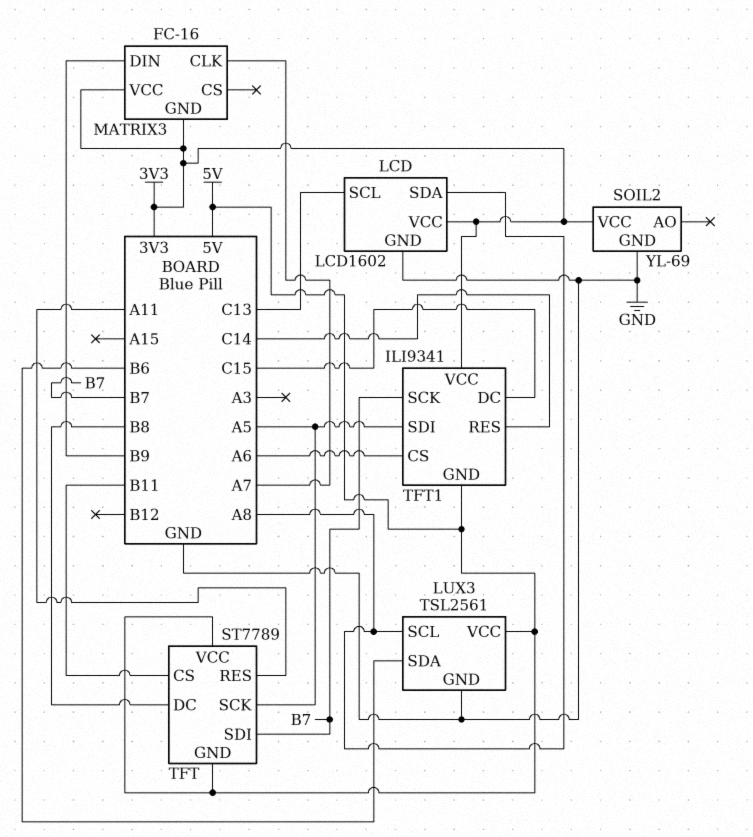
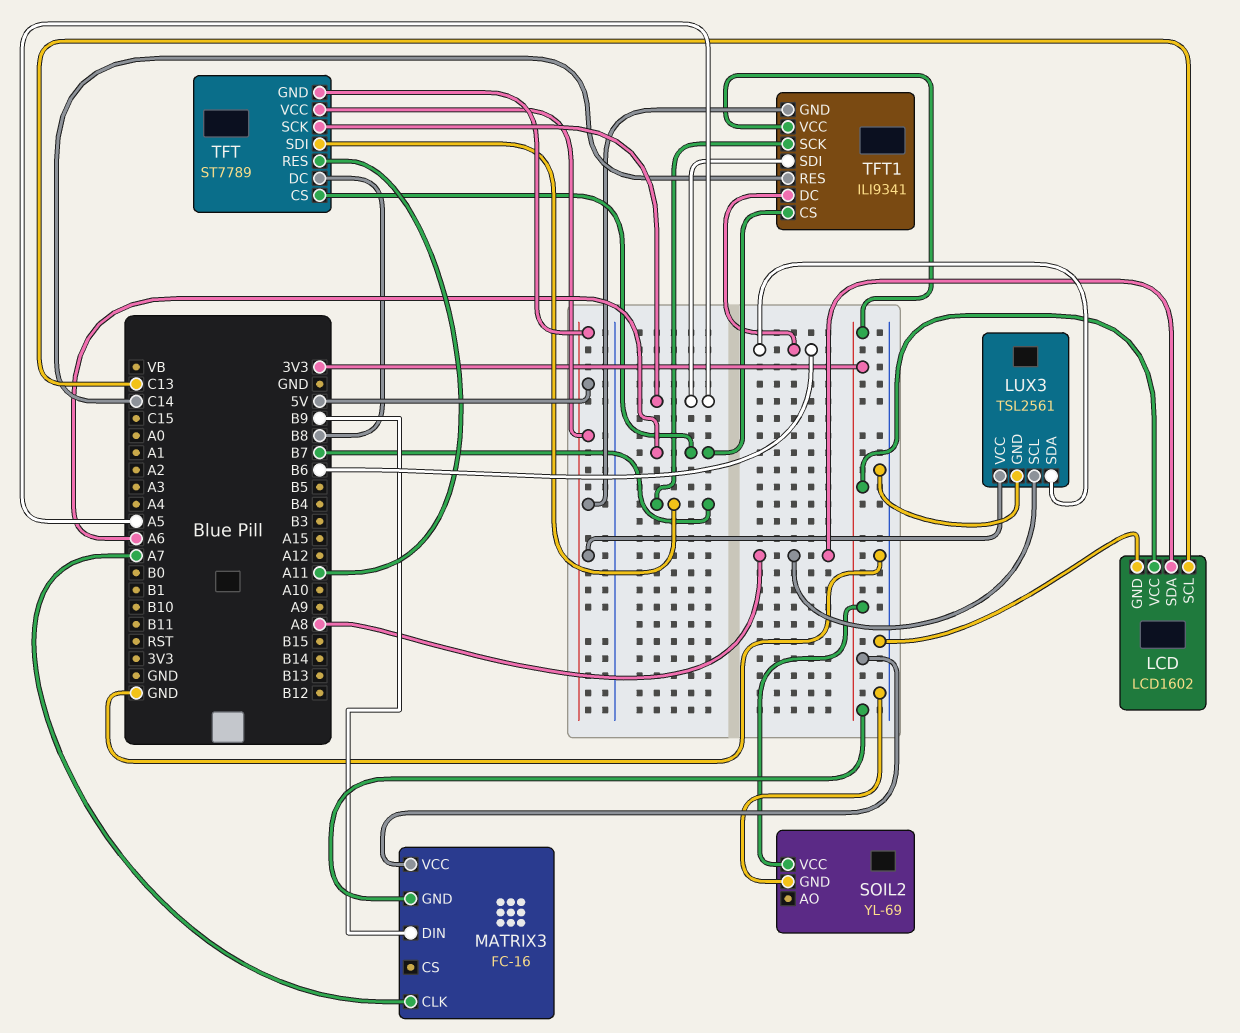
TFT pin CS: B11 -> A6
TFT1 pin DC: C15 -> B6

